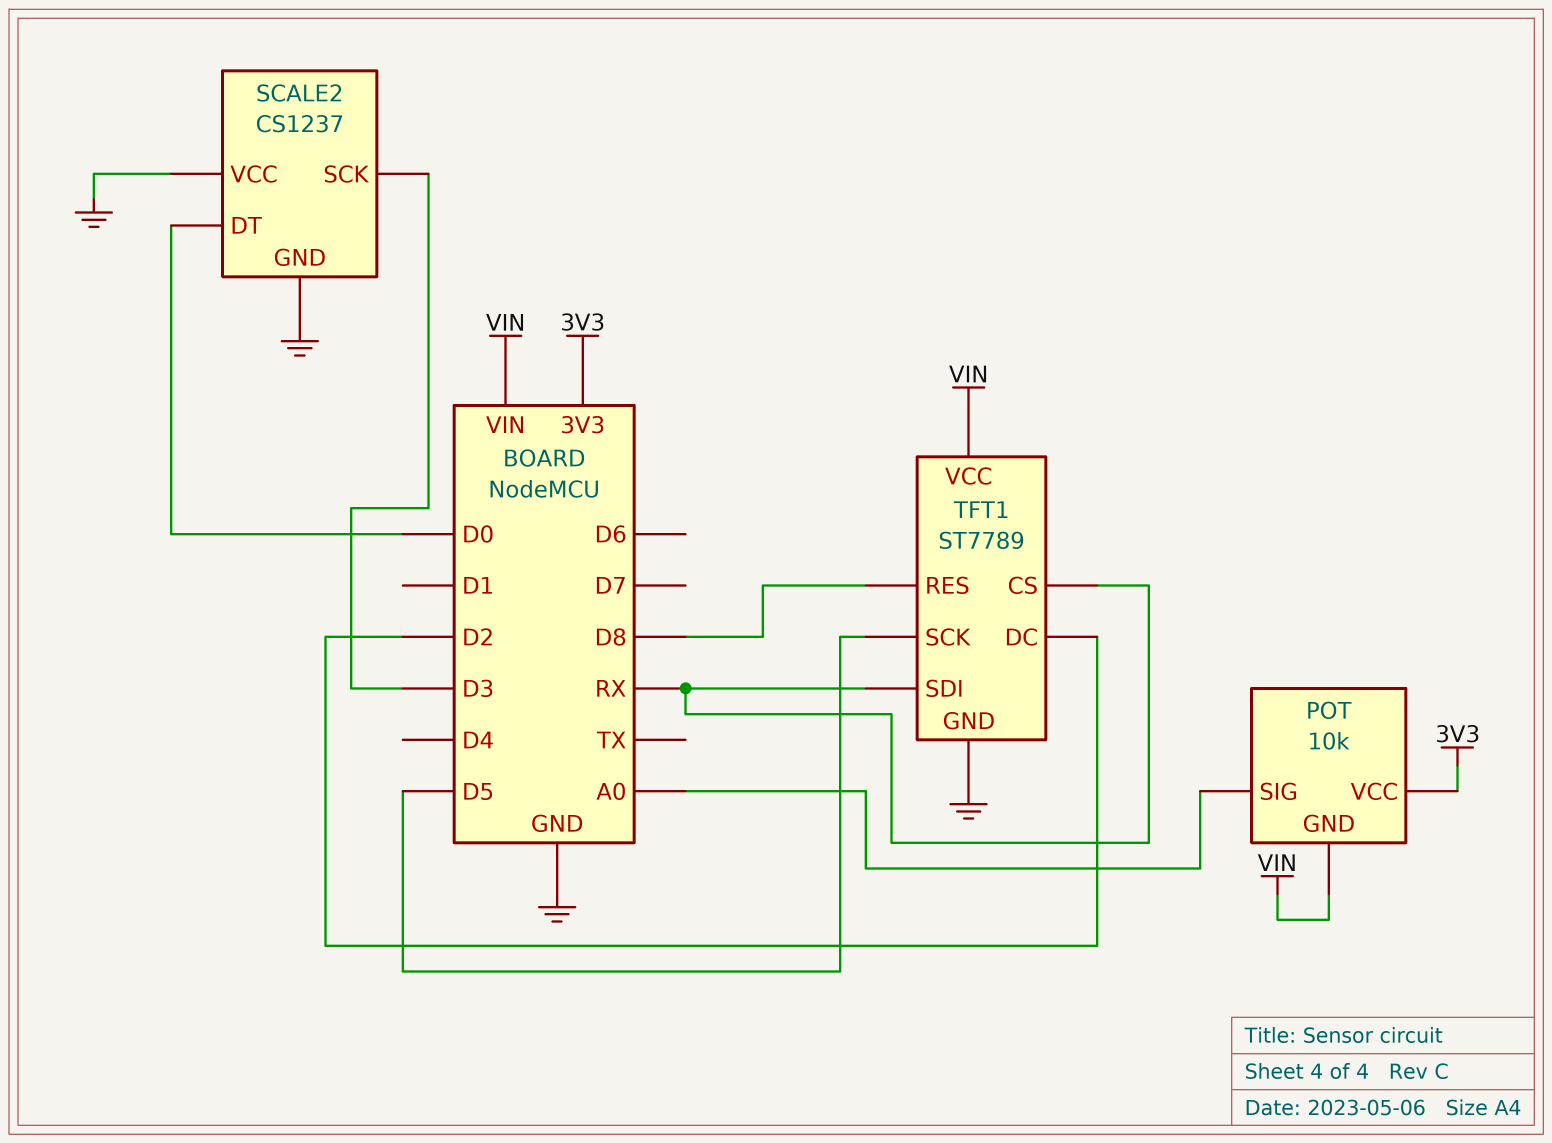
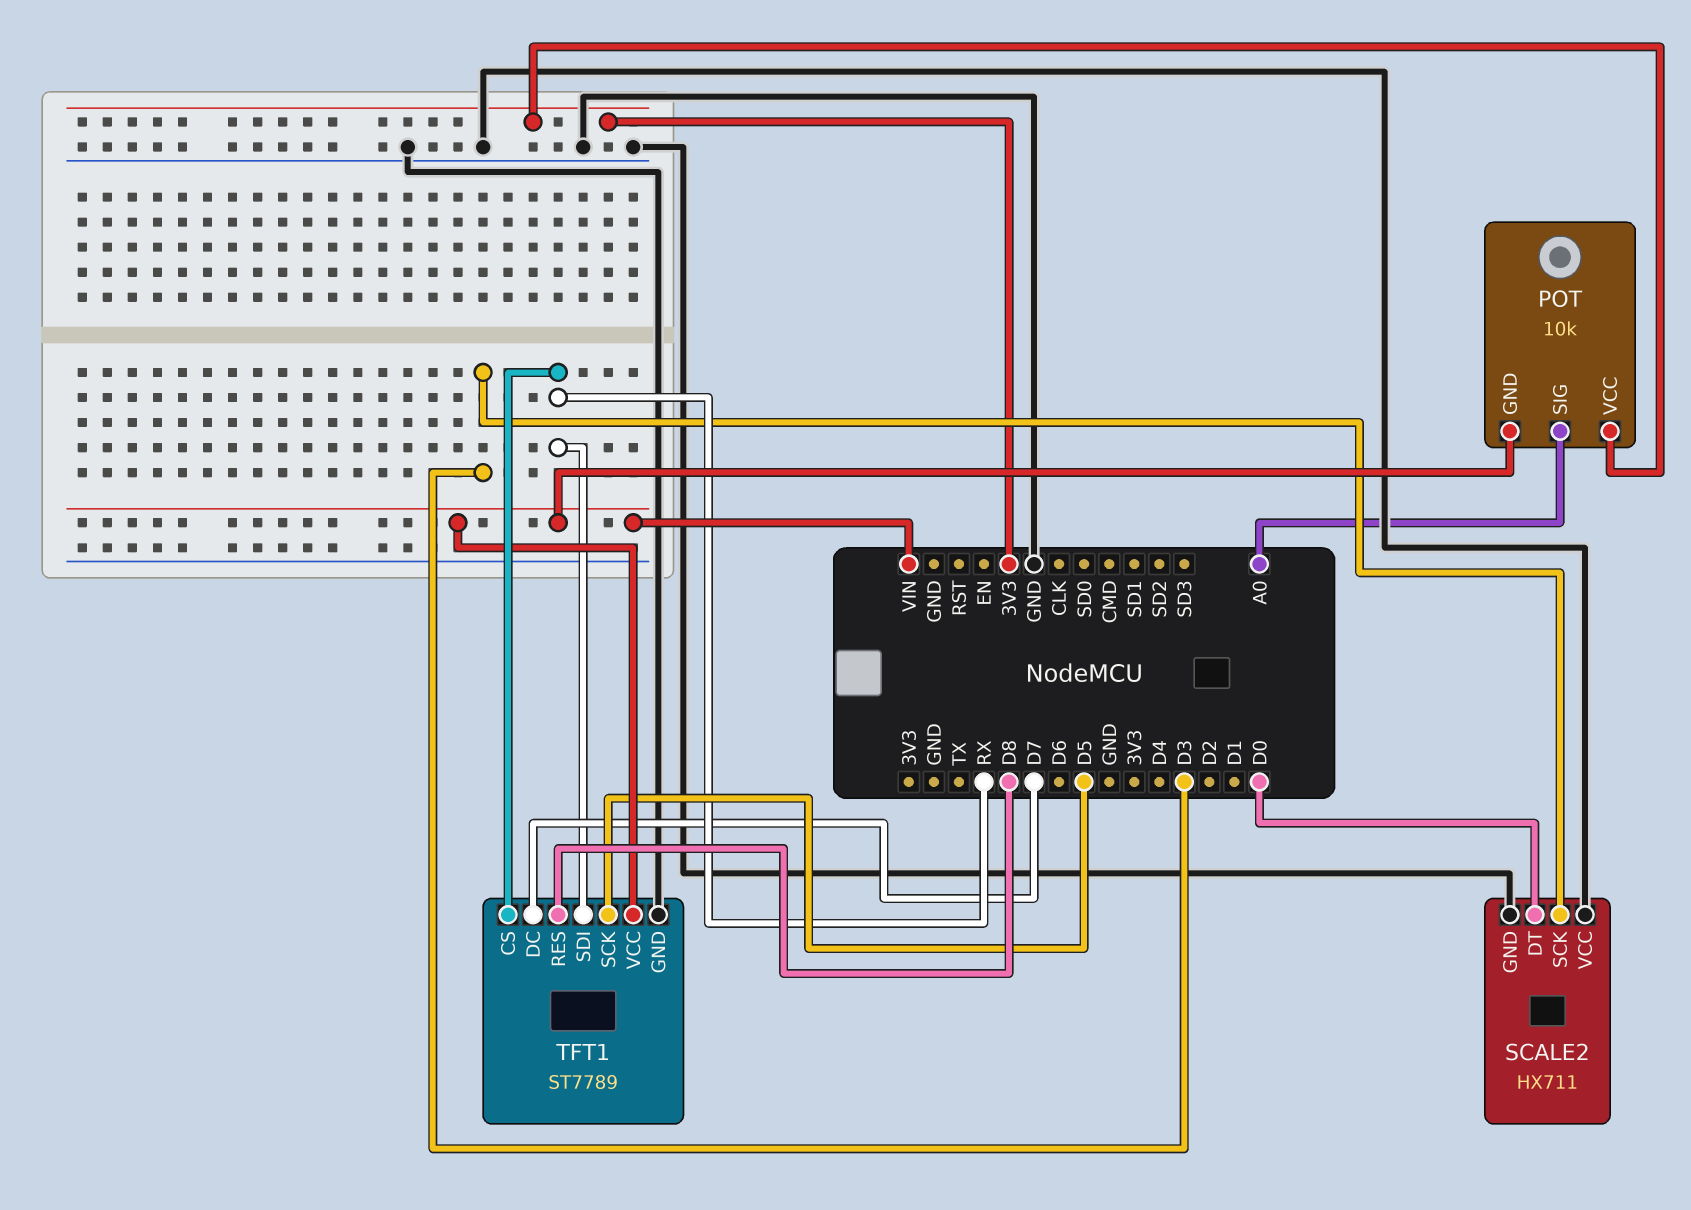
SCALE2: CS1237 -> HX711
TFT1 pin DC: D2 -> D7

